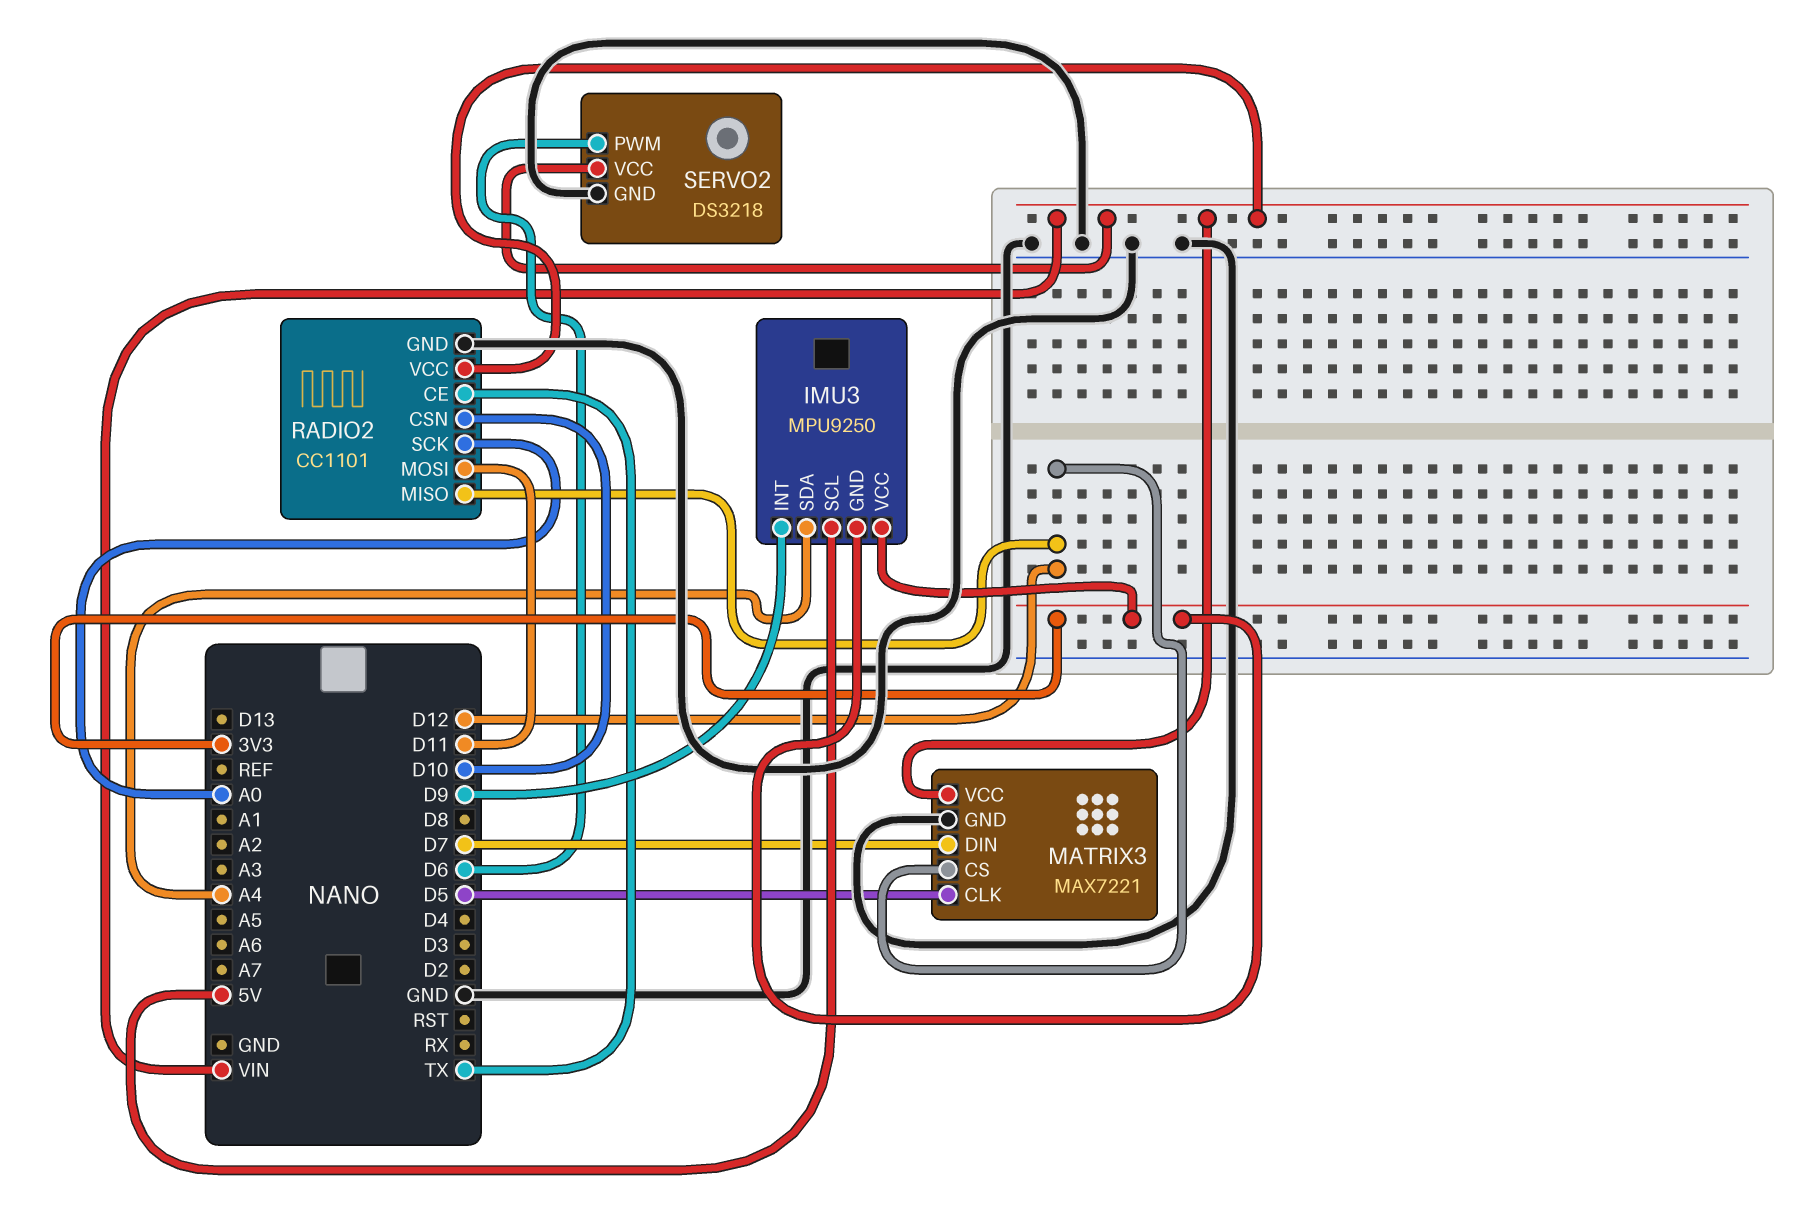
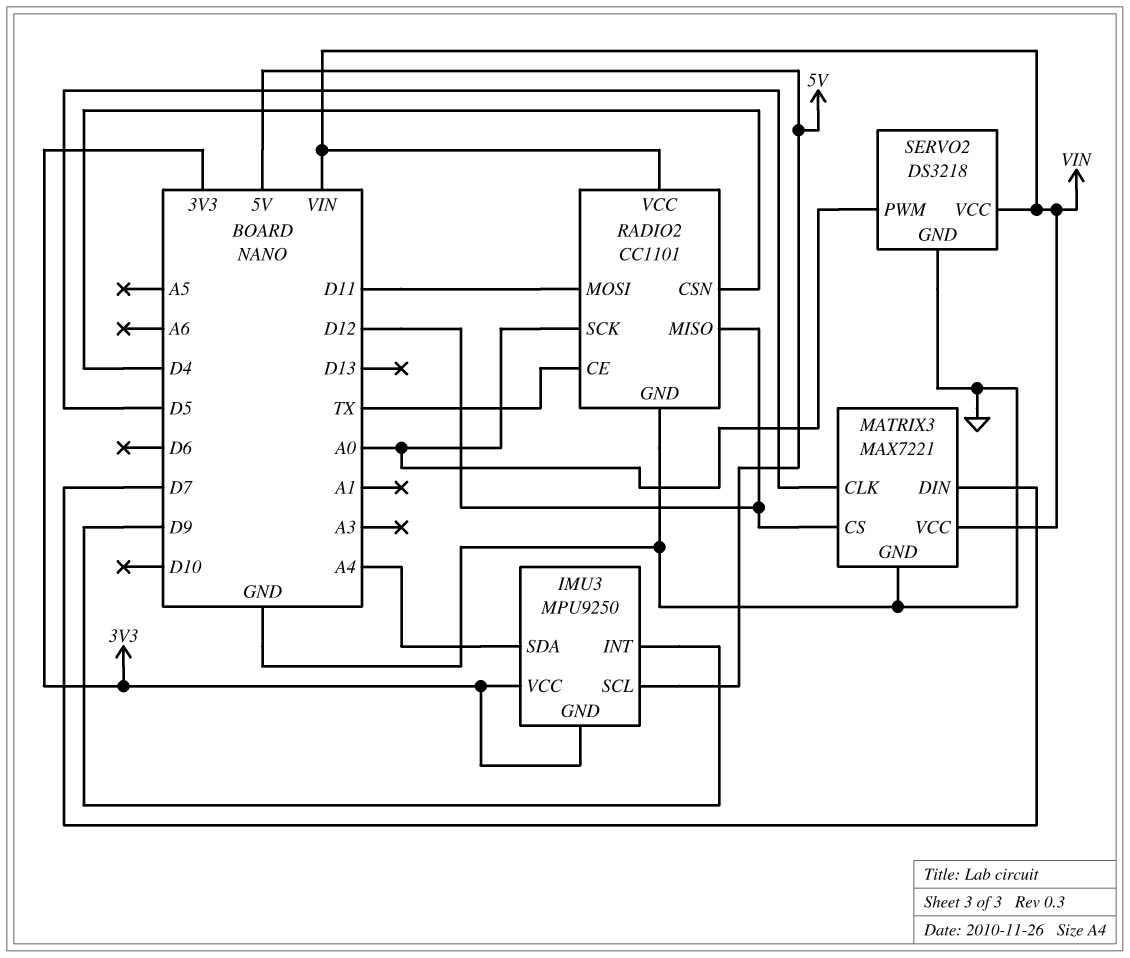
RADIO2 pin CSN: D10 -> D4
SERVO2 pin PWM: D6 -> A0

